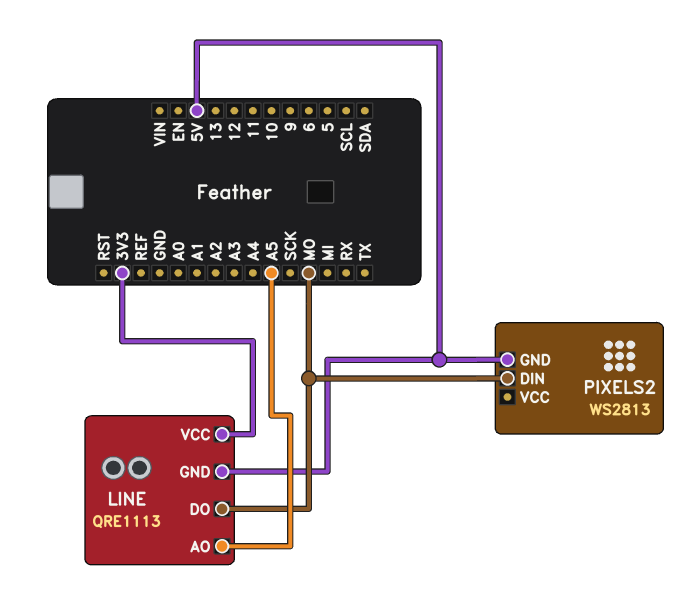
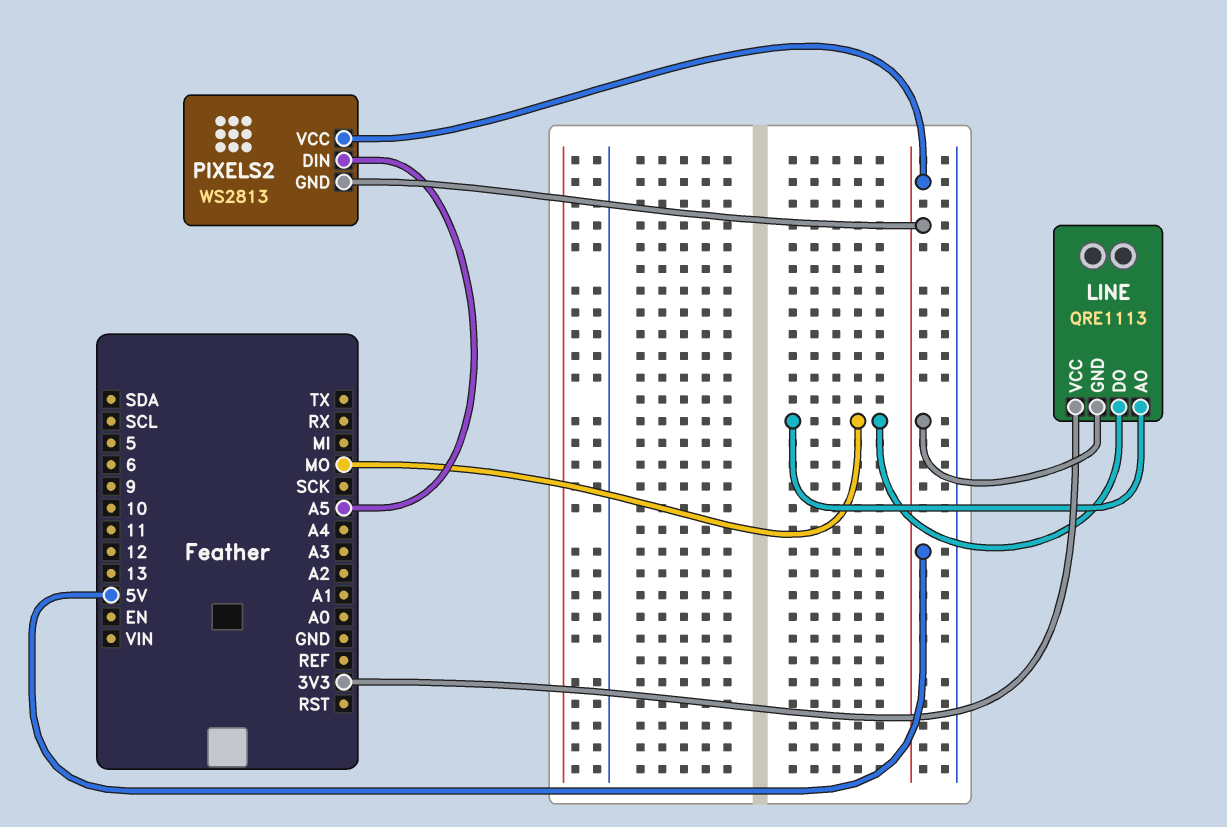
LINE pin AO: A5 -> MO
PIXELS2 pin DIN: MO -> A5
PIXELS2 pin VCC: none -> 5V

